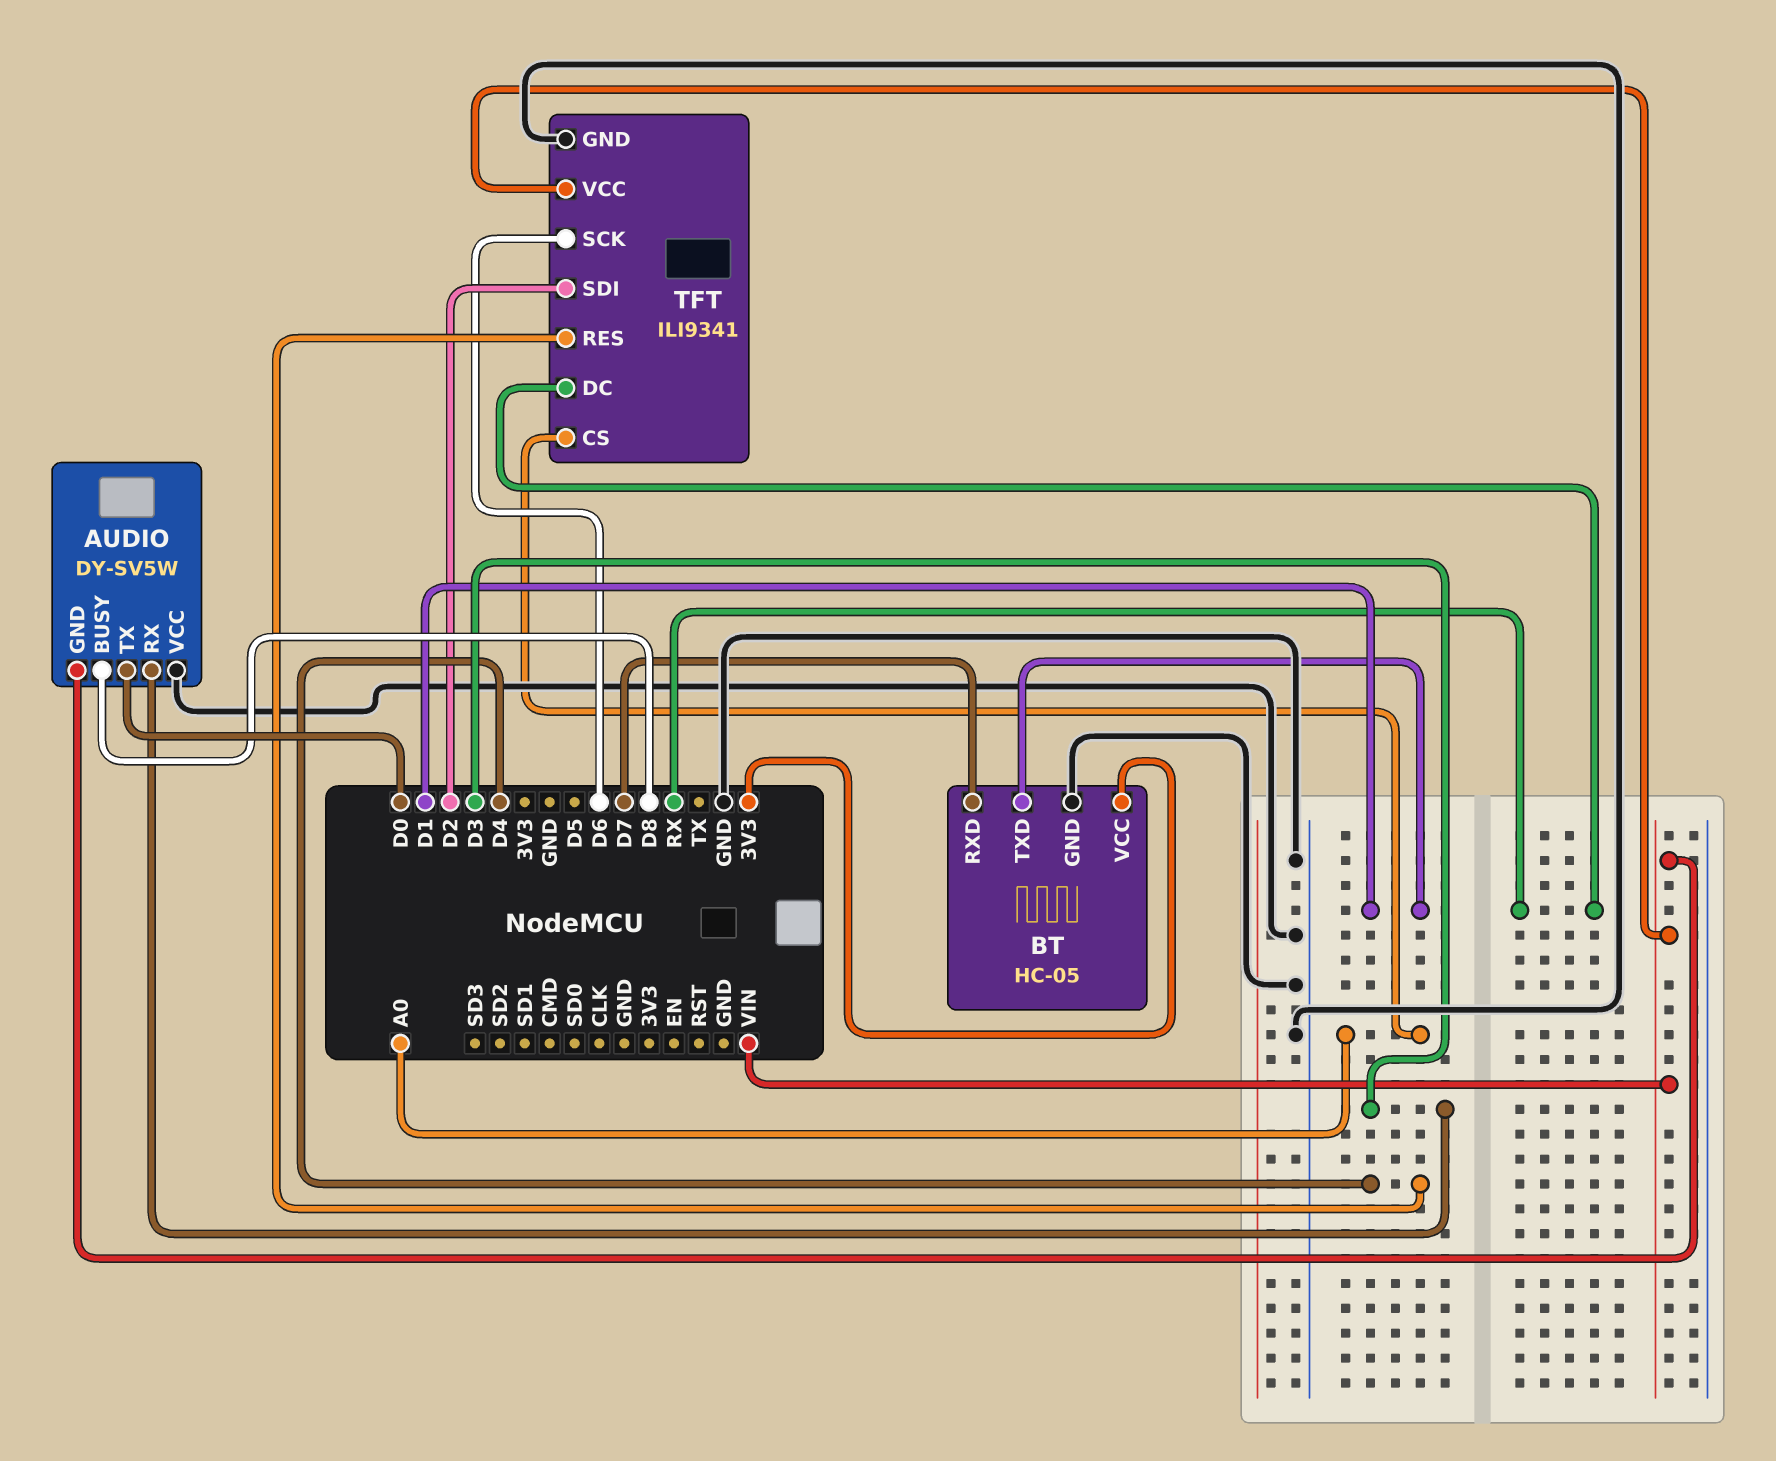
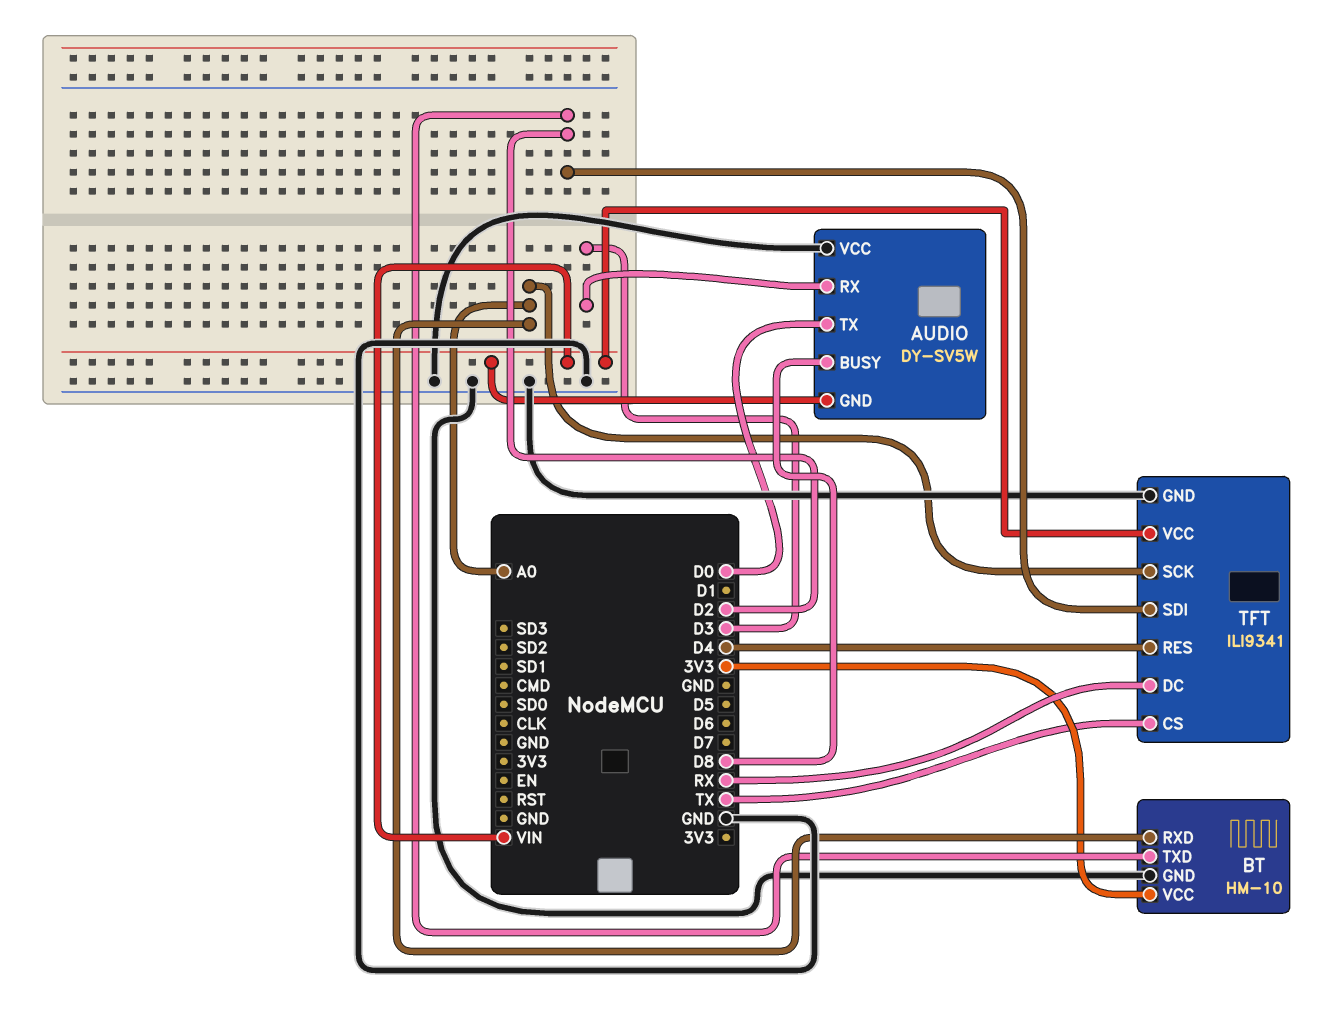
BT: HC-05 -> HM-10
BT pin RXD: D7 -> A0
BT pin TXD: D1 -> D2
TFT pin CS: A0 -> TX
TFT pin SCK: D6 -> A0

